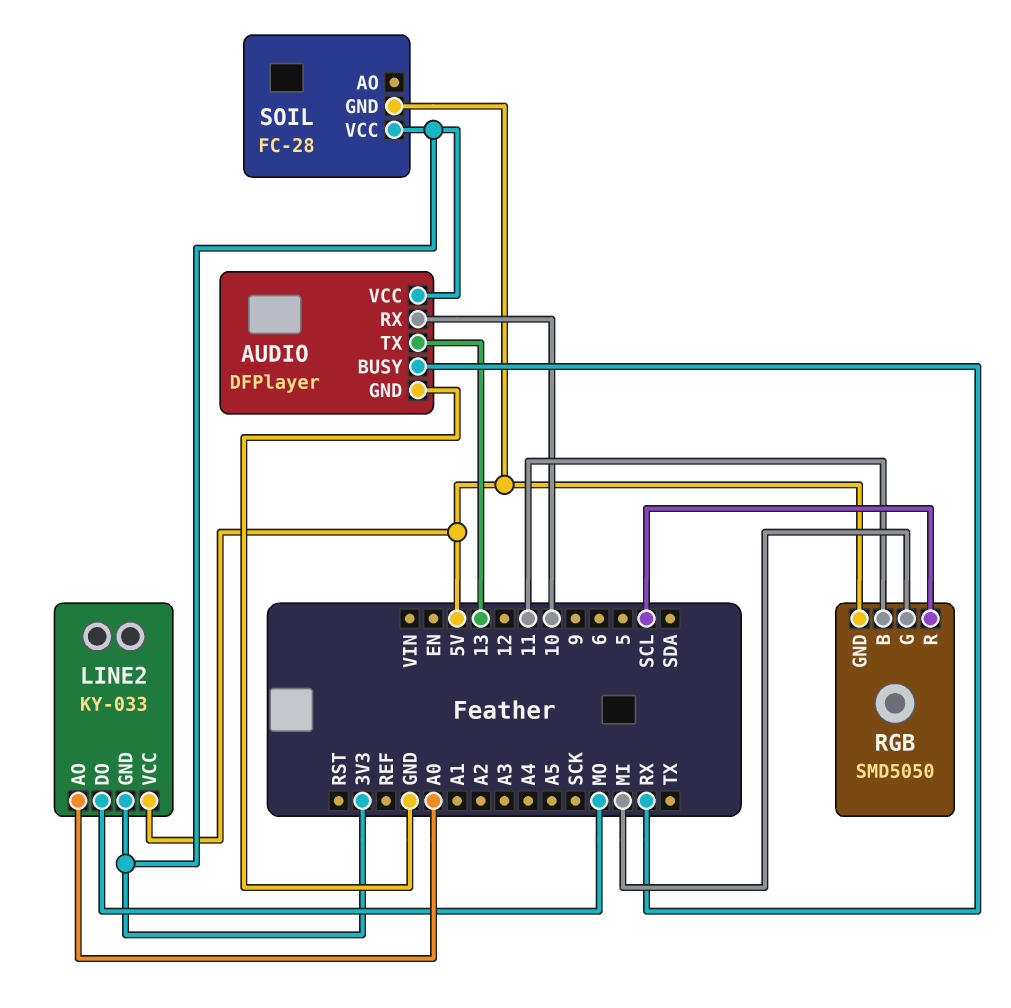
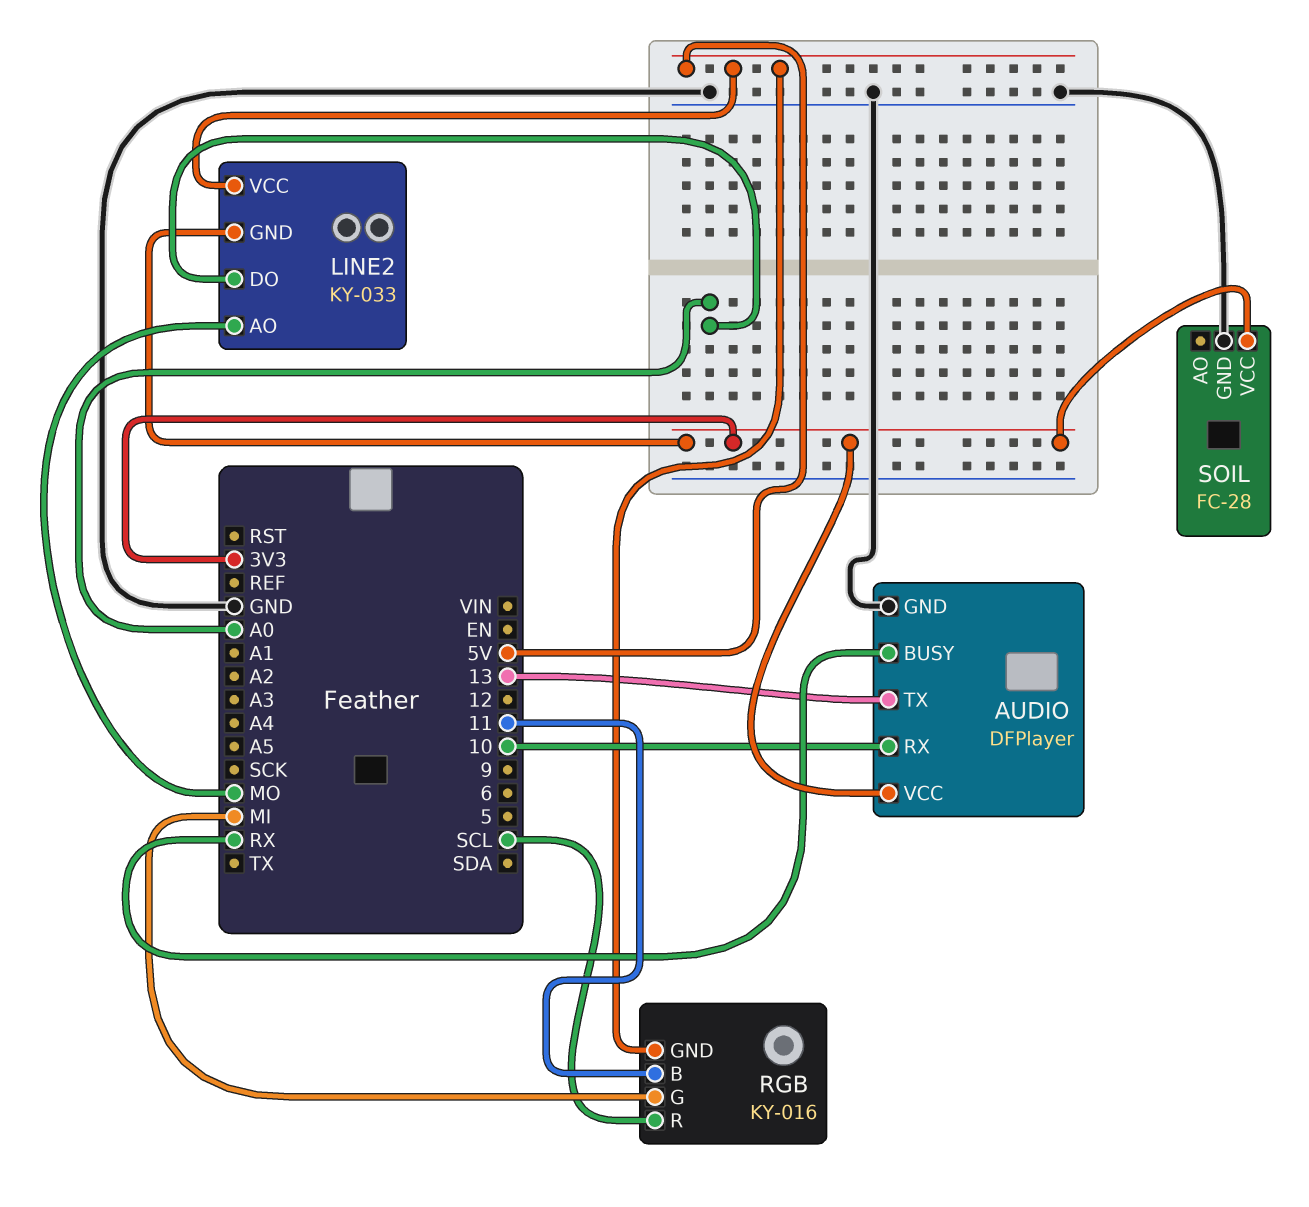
LINE2 pin AO: A0 -> MO
LINE2 pin DO: MO -> A0
RGB: SMD5050 -> KY-016
SOIL pin GND: 5V -> GND

